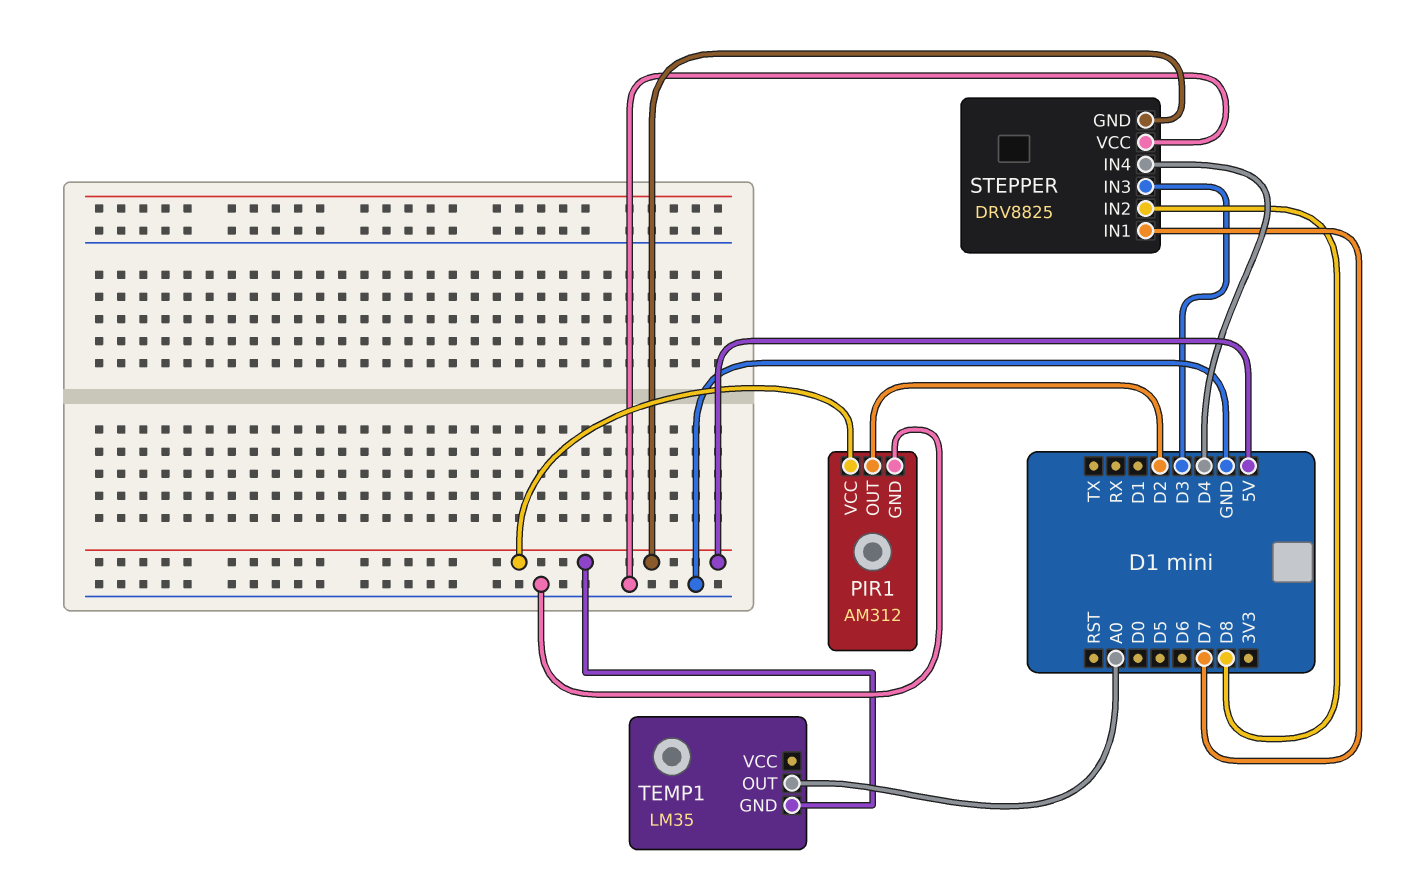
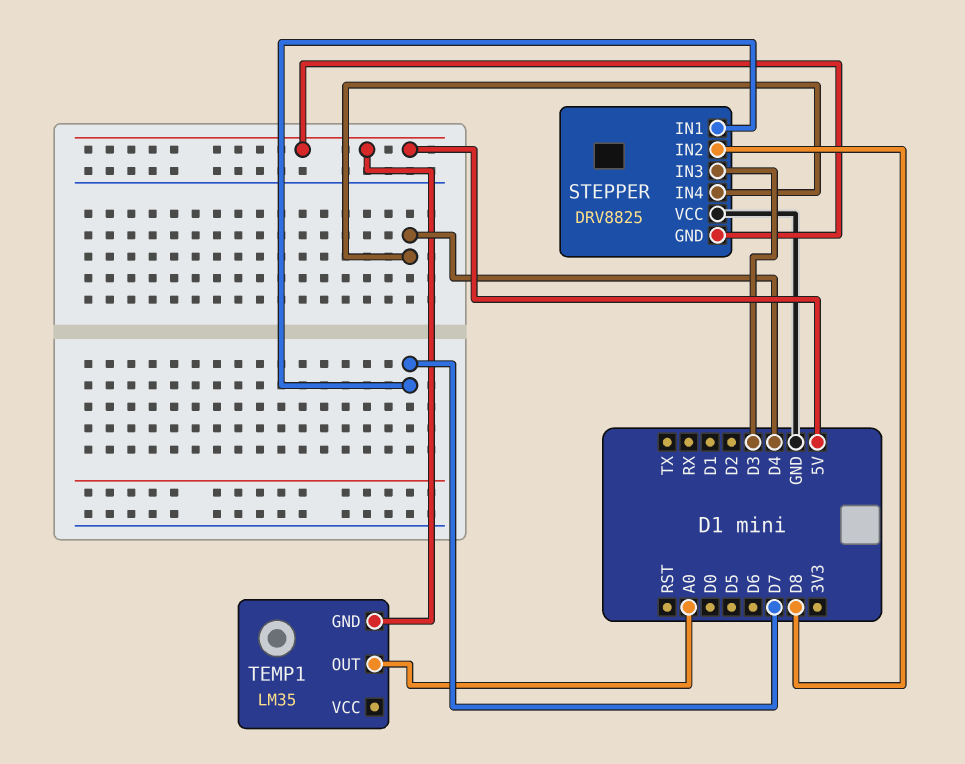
PIR1: AM312 -> none
PIR1 pin GND: GND -> none
PIR1 pin OUT: D2 -> none
PIR1 pin VCC: 5V -> none

